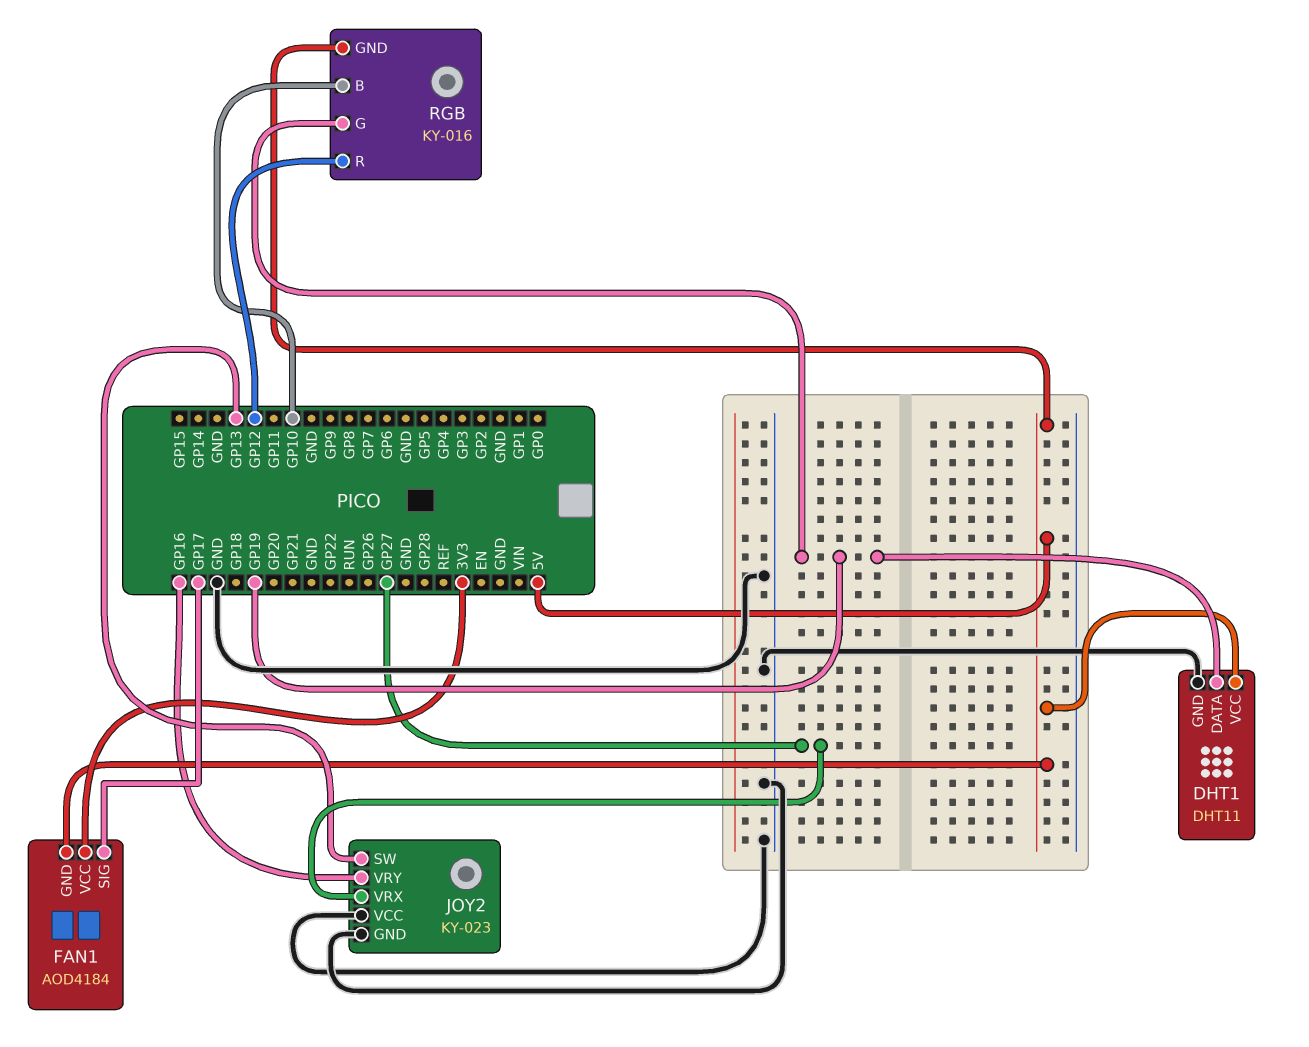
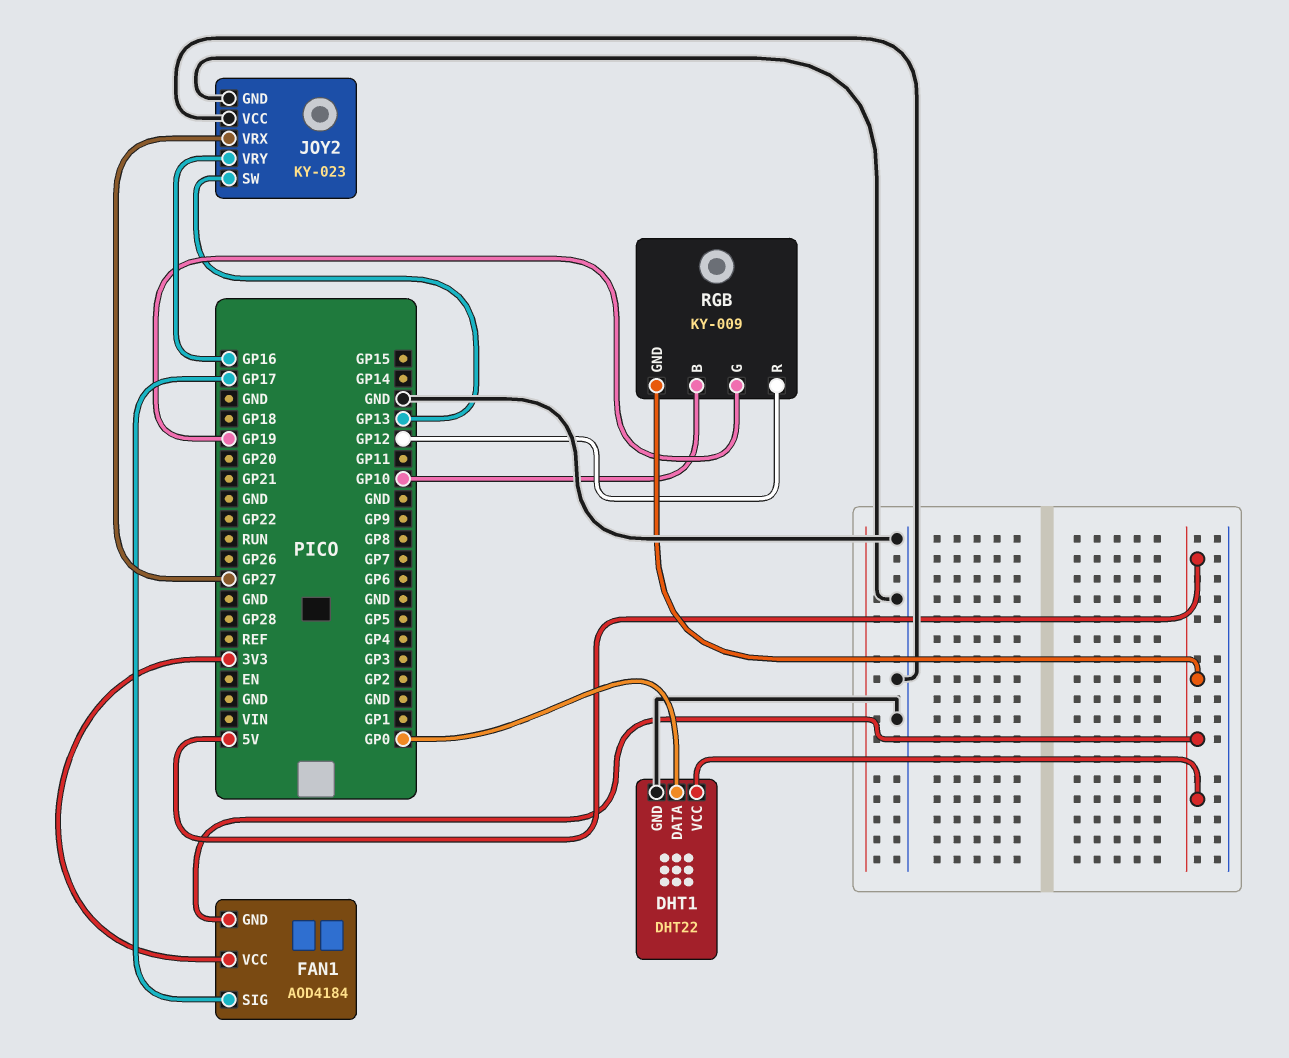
DHT1: DHT11 -> DHT22
DHT1 pin DATA: GP19 -> GP0
RGB: KY-016 -> KY-009

